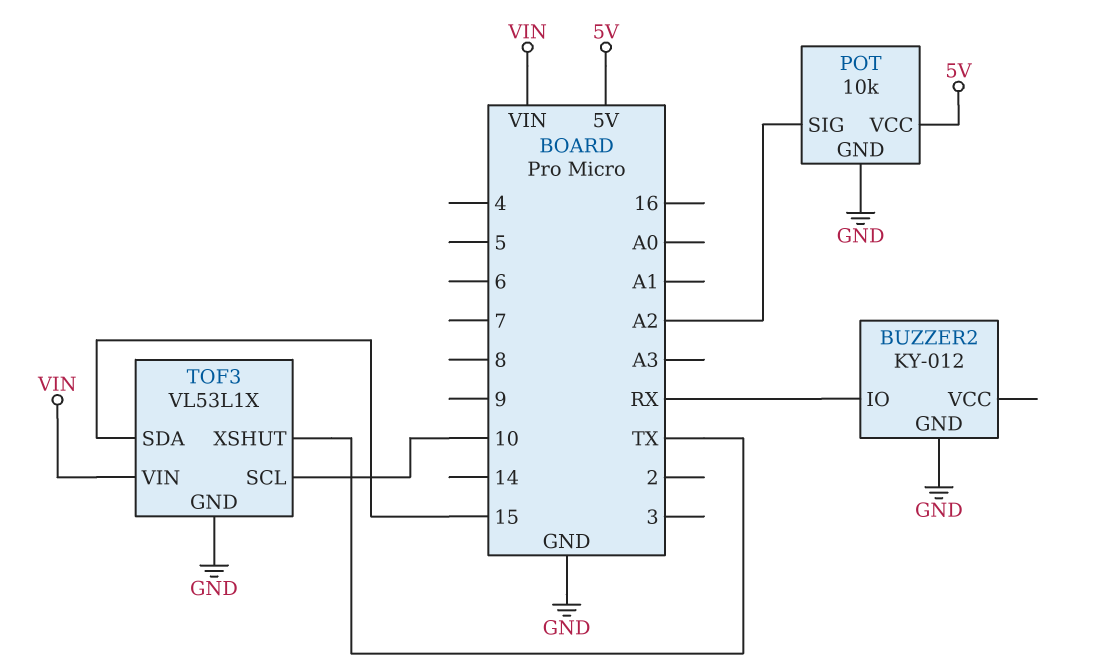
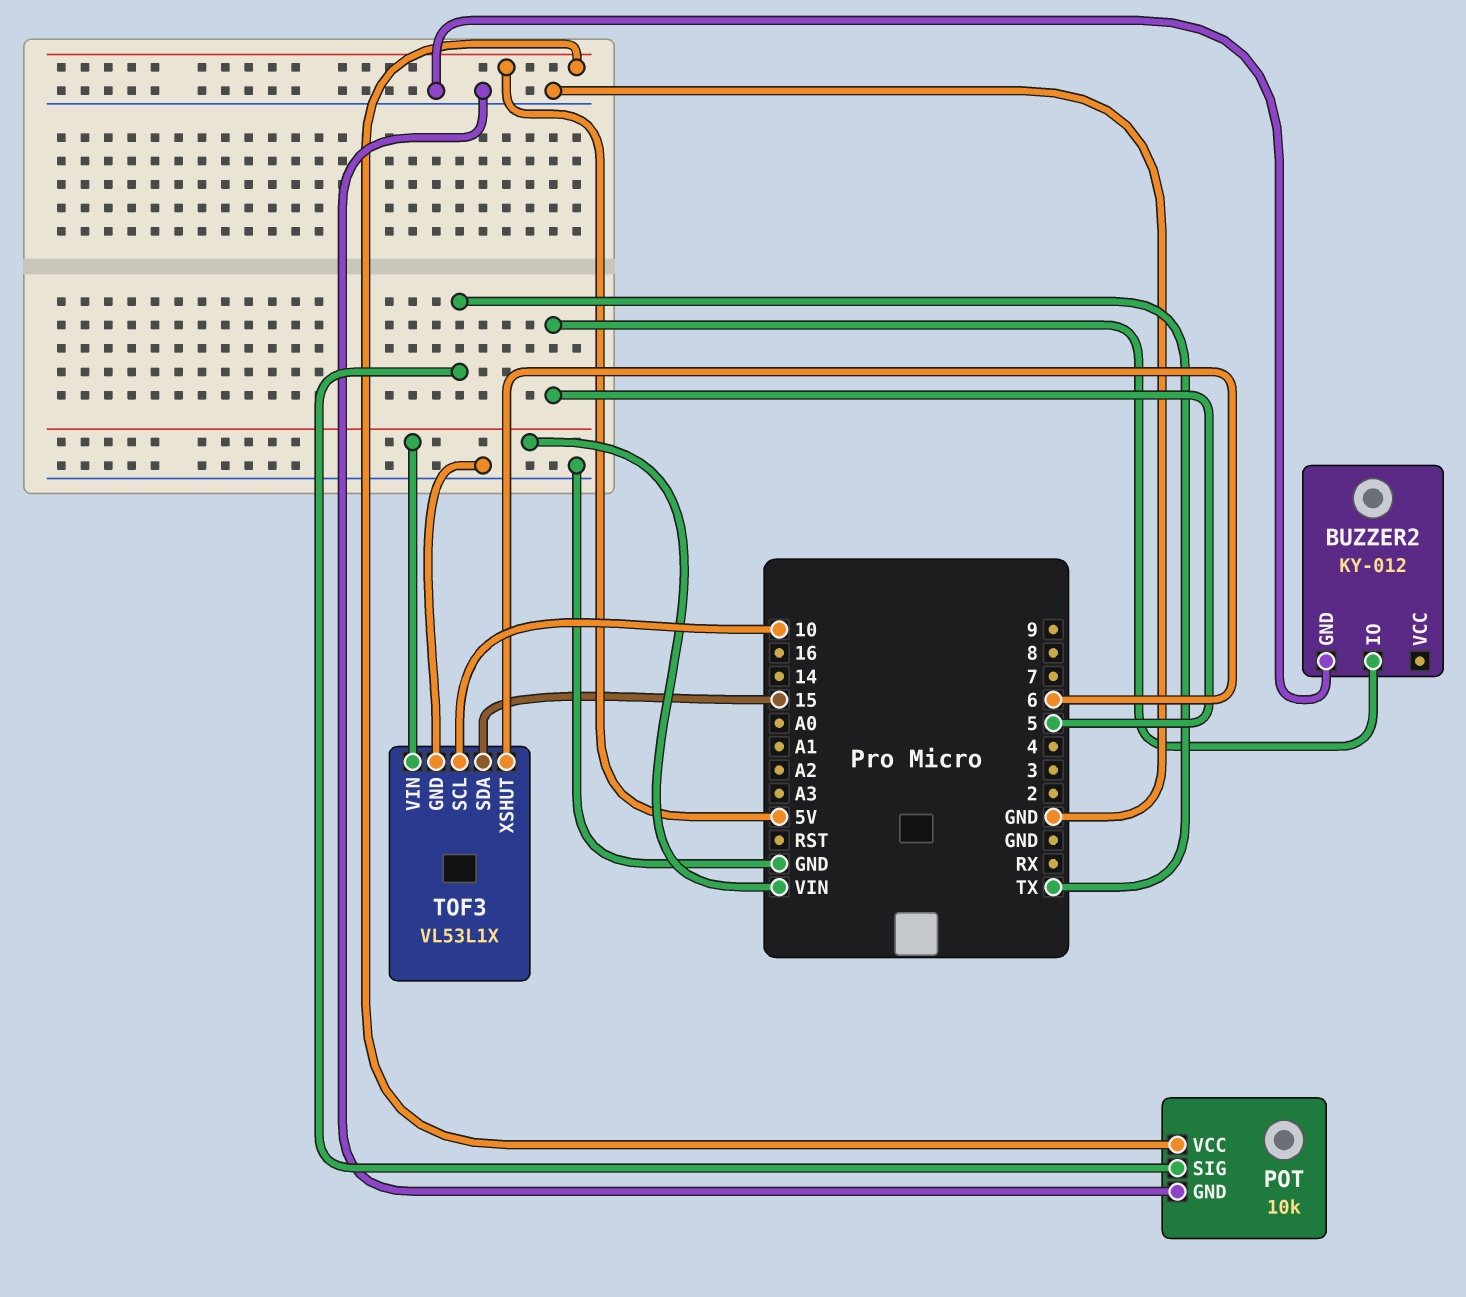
BUZZER2 pin IO: RX -> 5
POT pin SIG: A2 -> TX
TOF3 pin XSHUT: TX -> 6

